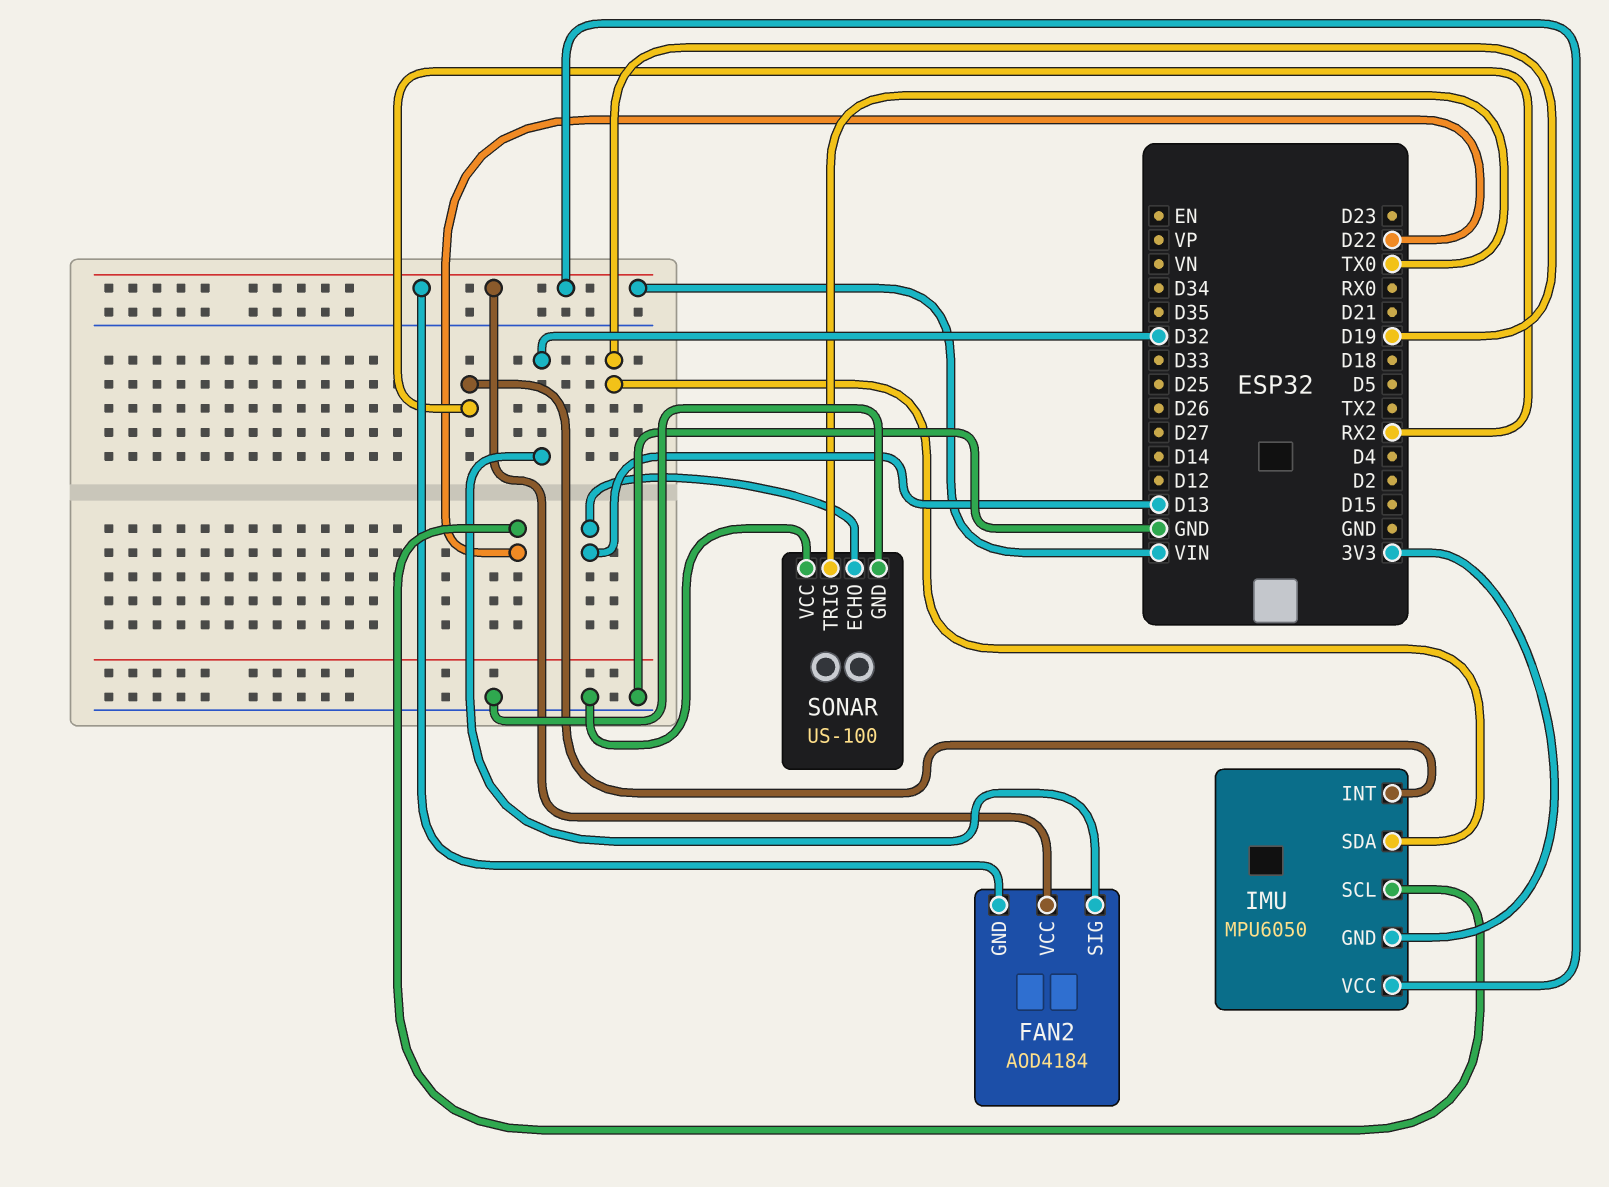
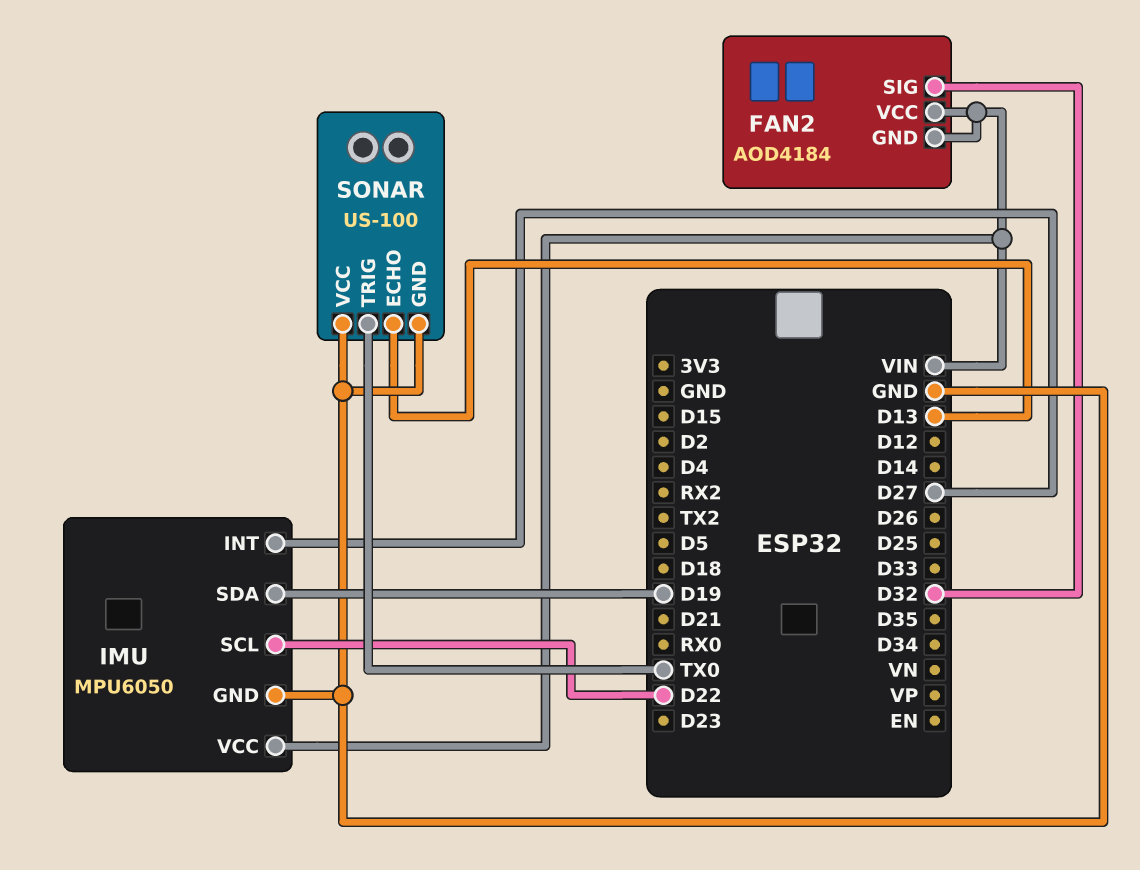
IMU pin GND: 3V3 -> GND
IMU pin INT: RX2 -> D27

